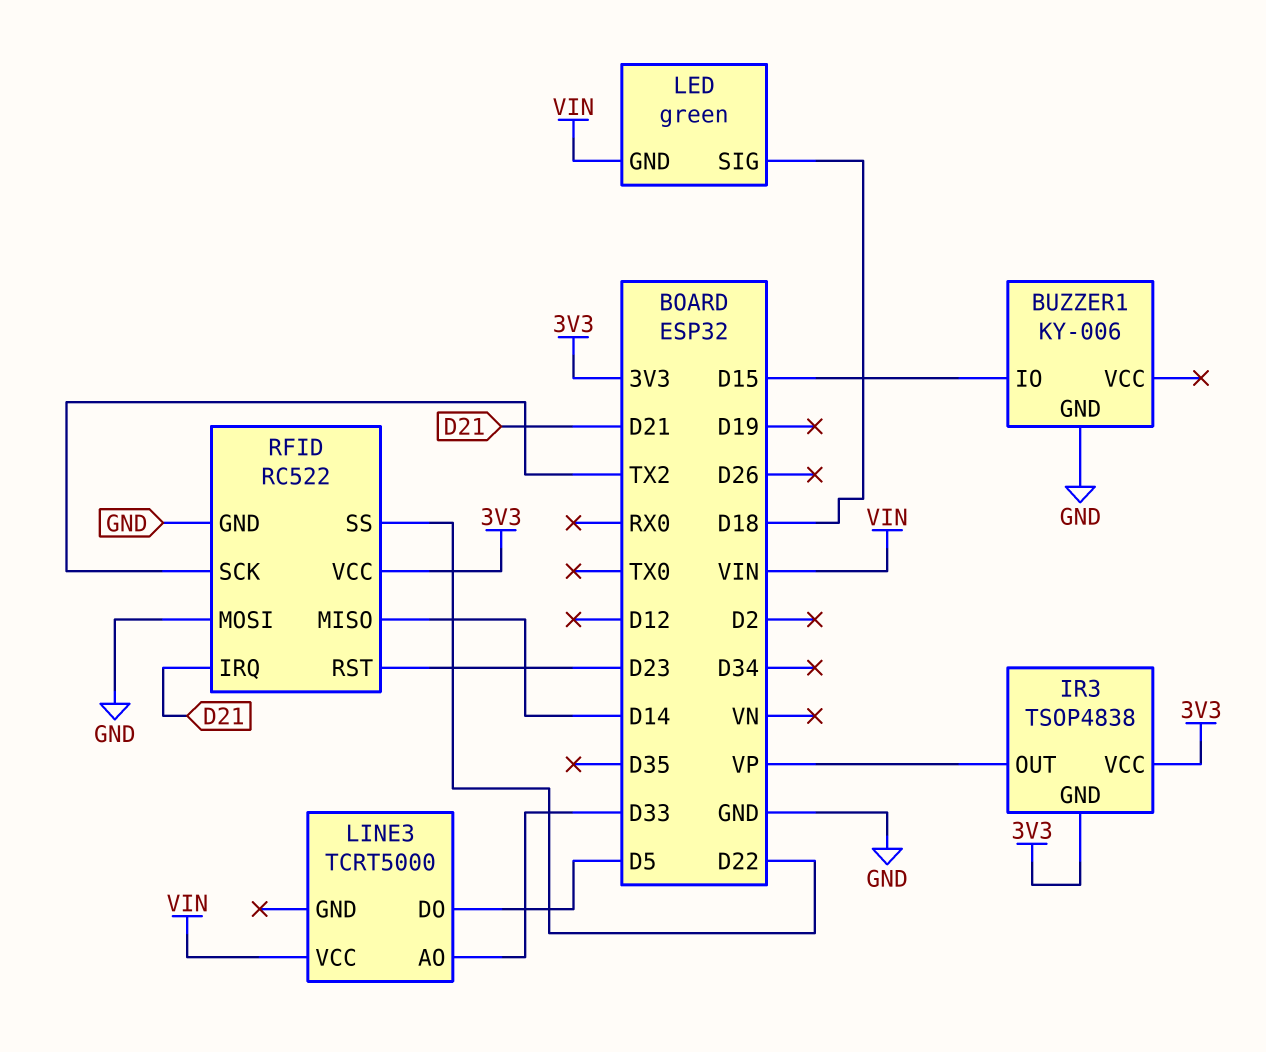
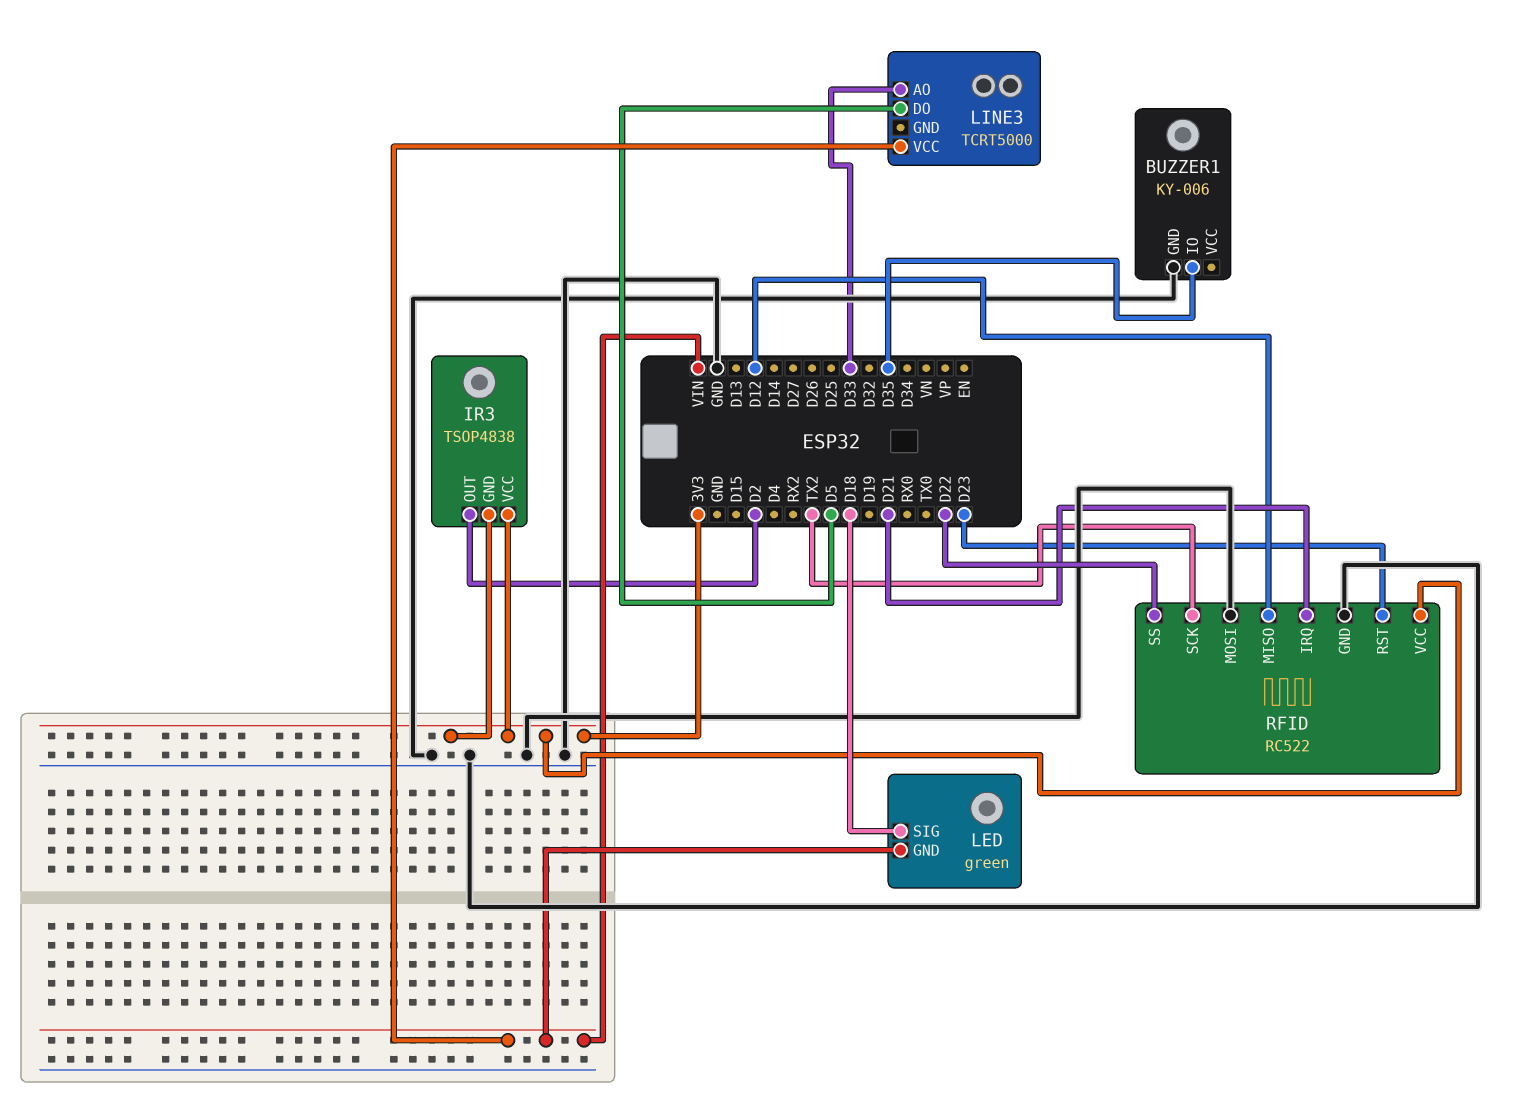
BUZZER1 pin IO: D15 -> D35
IR3 pin OUT: VP -> D2
RFID pin MISO: D14 -> D12

